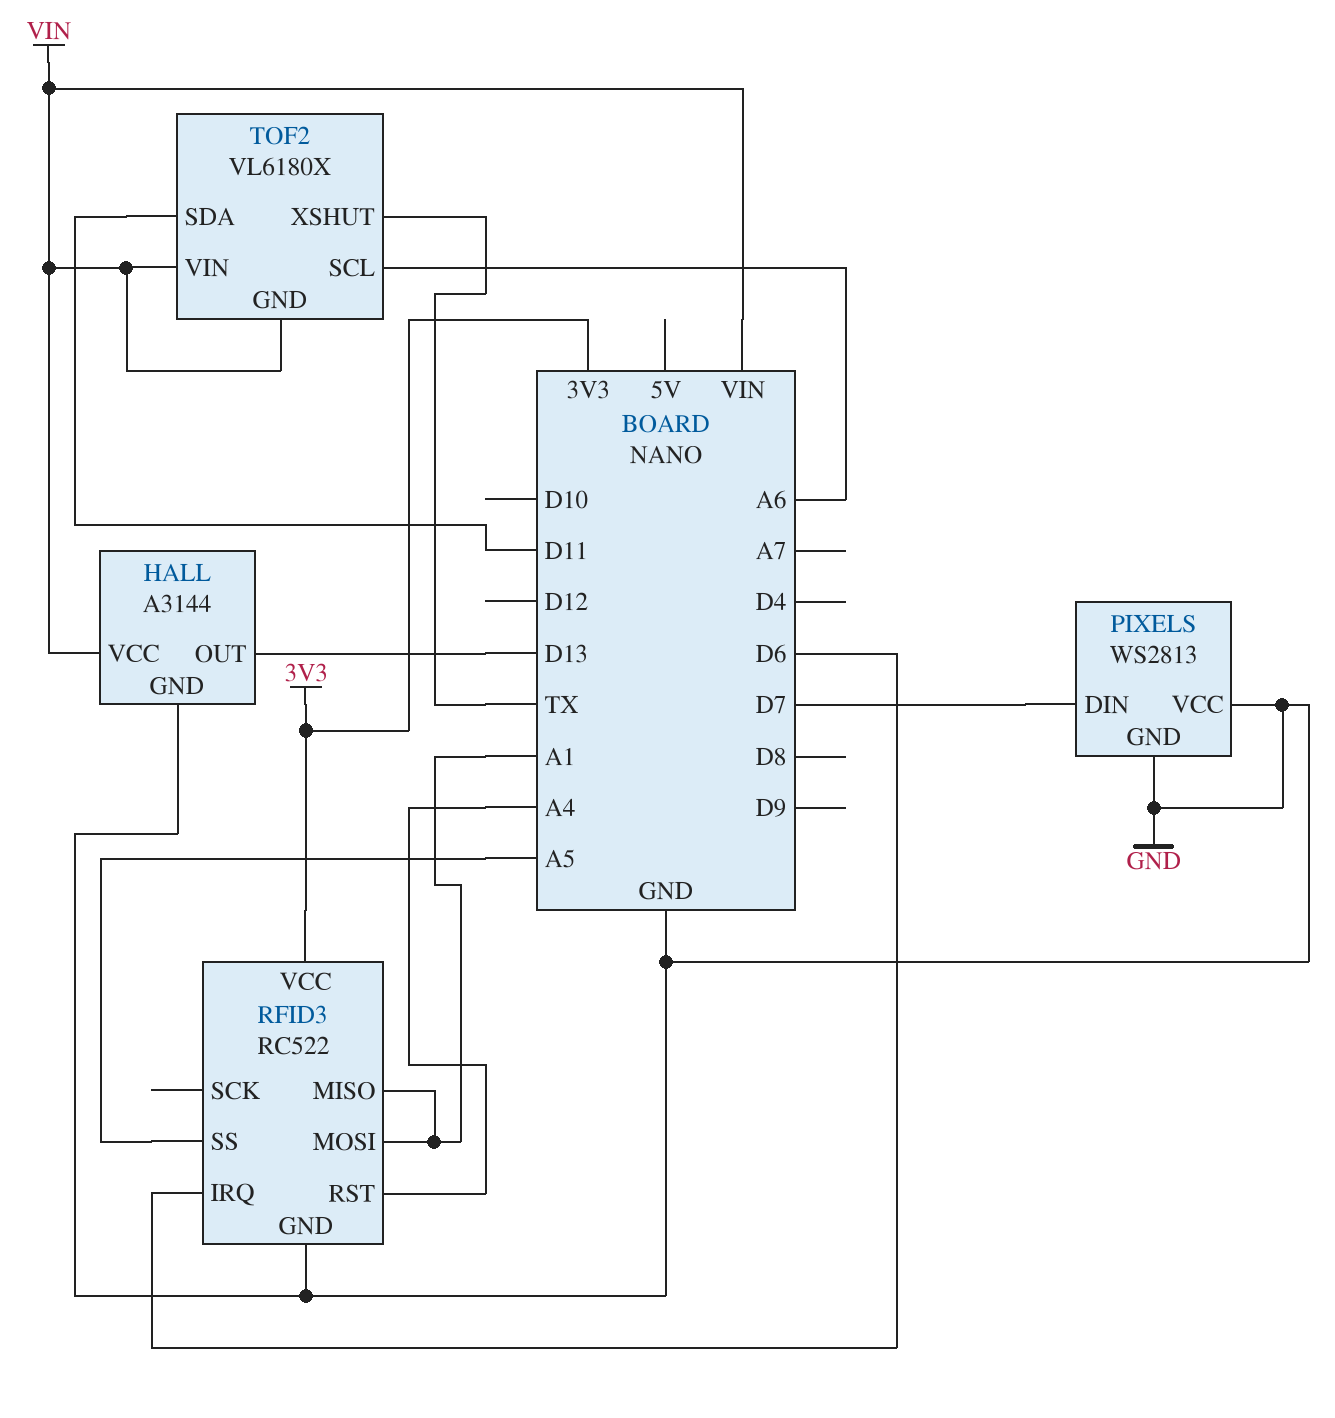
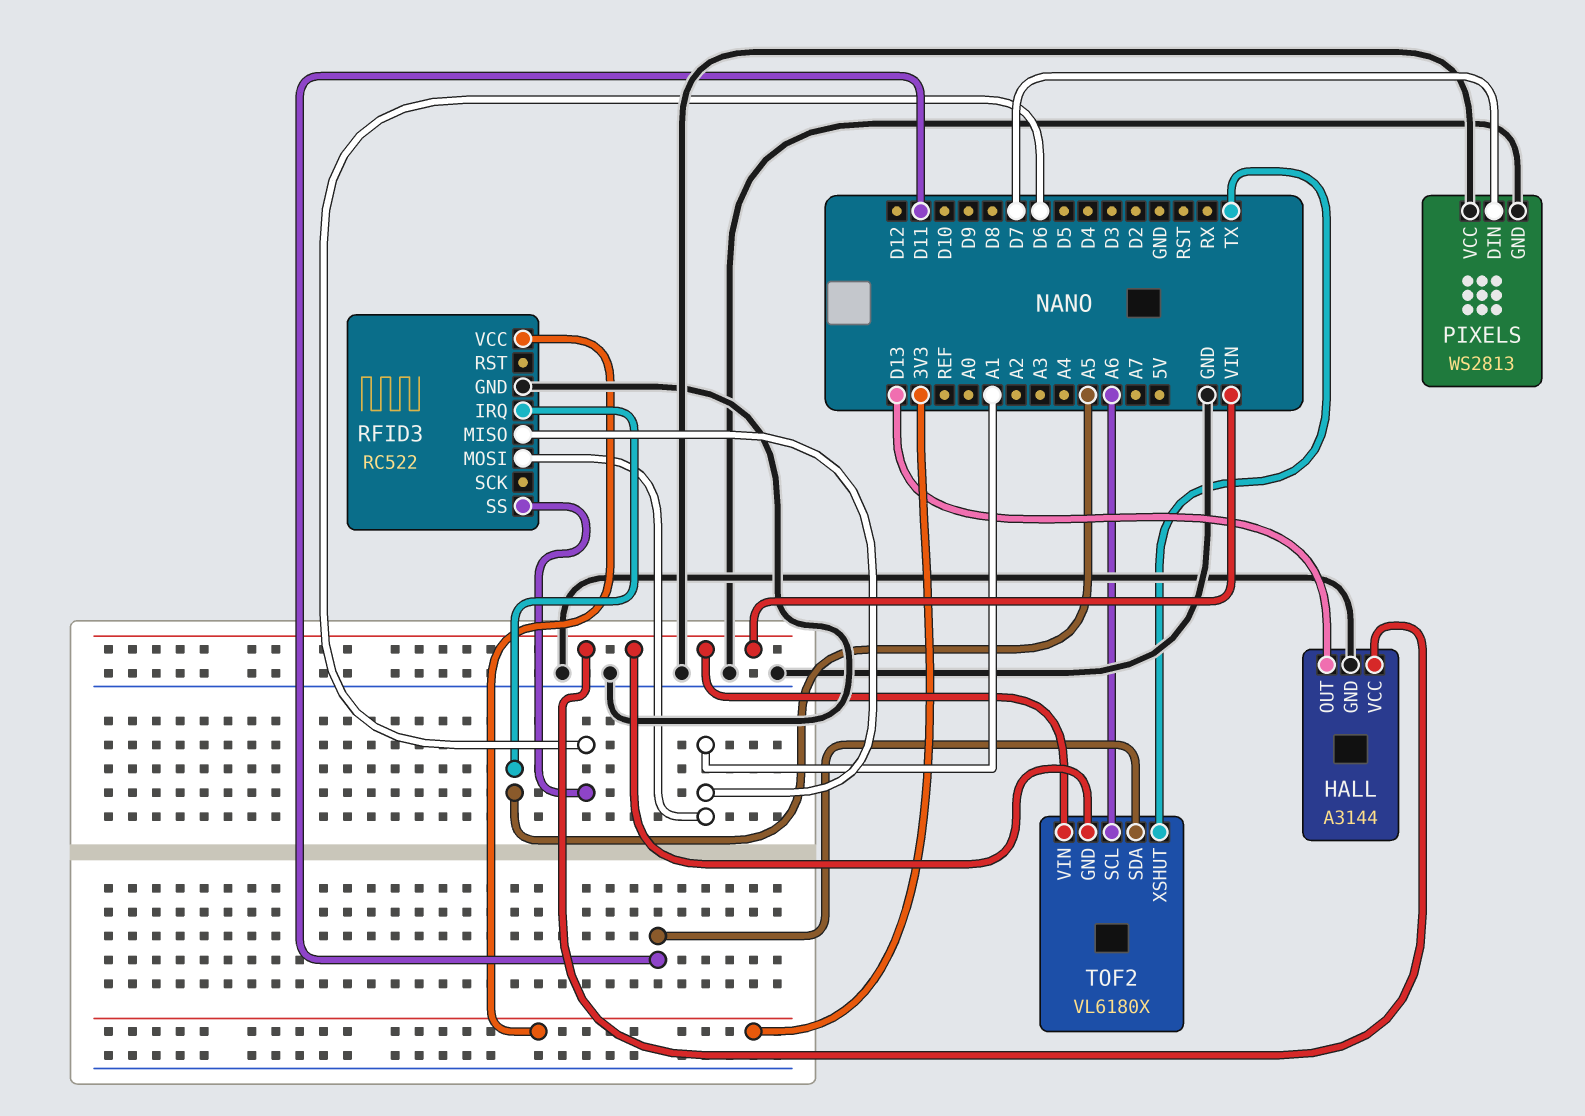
RFID3 pin IRQ: D6 -> A5
RFID3 pin RST: A4 -> none
RFID3 pin SS: A5 -> D6

